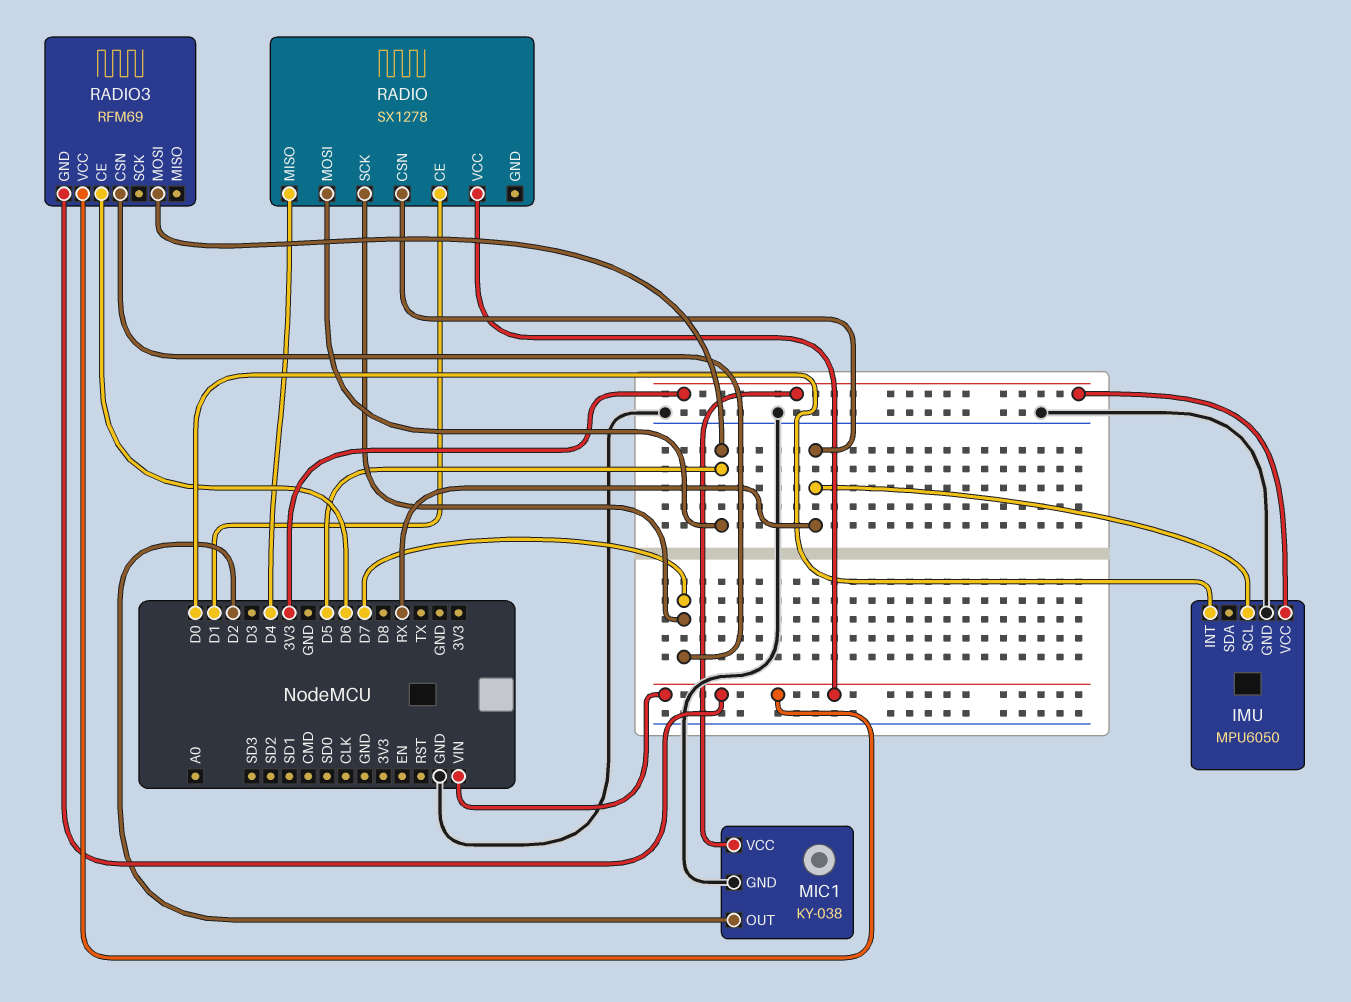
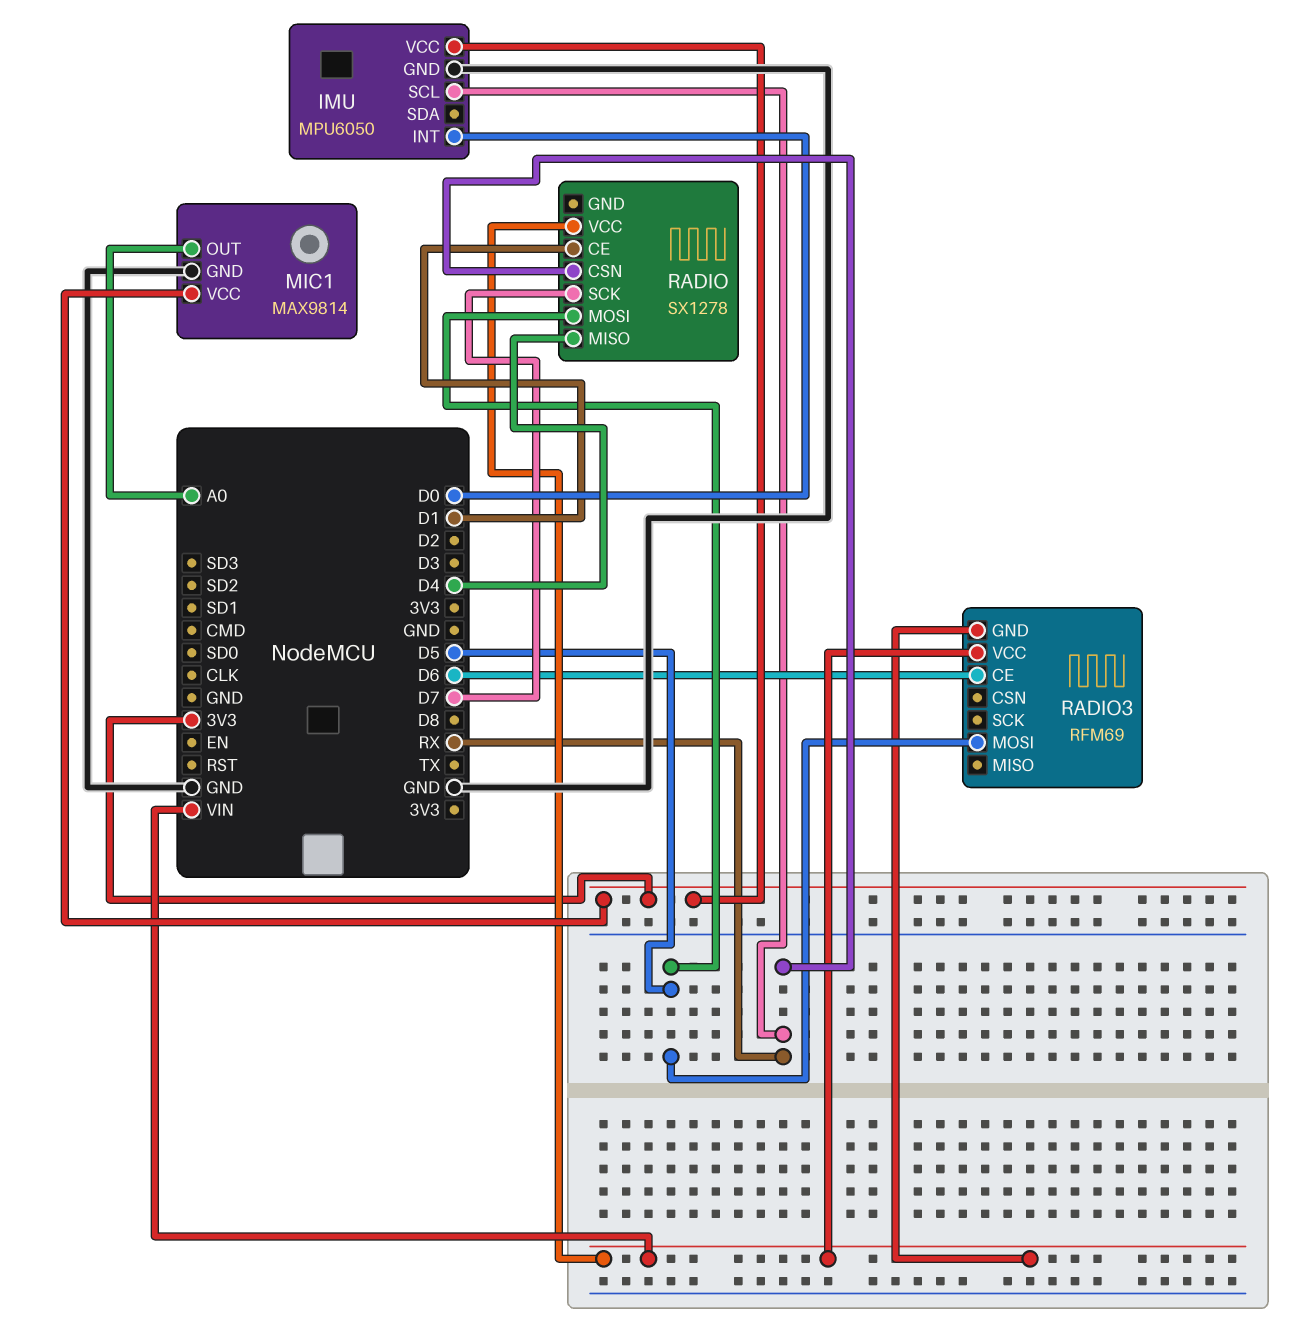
MIC1: KY-038 -> MAX9814
MIC1 pin OUT: D2 -> A0
RADIO3 pin CSN: D7 -> none

